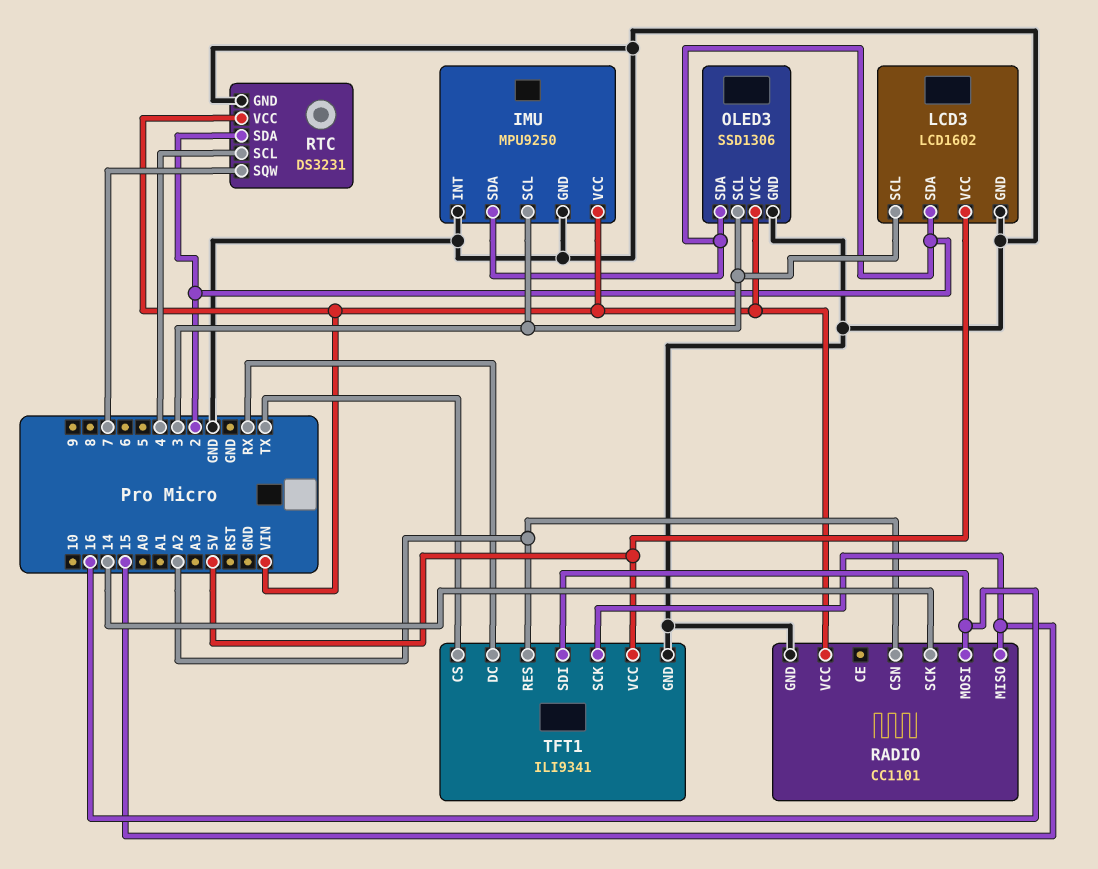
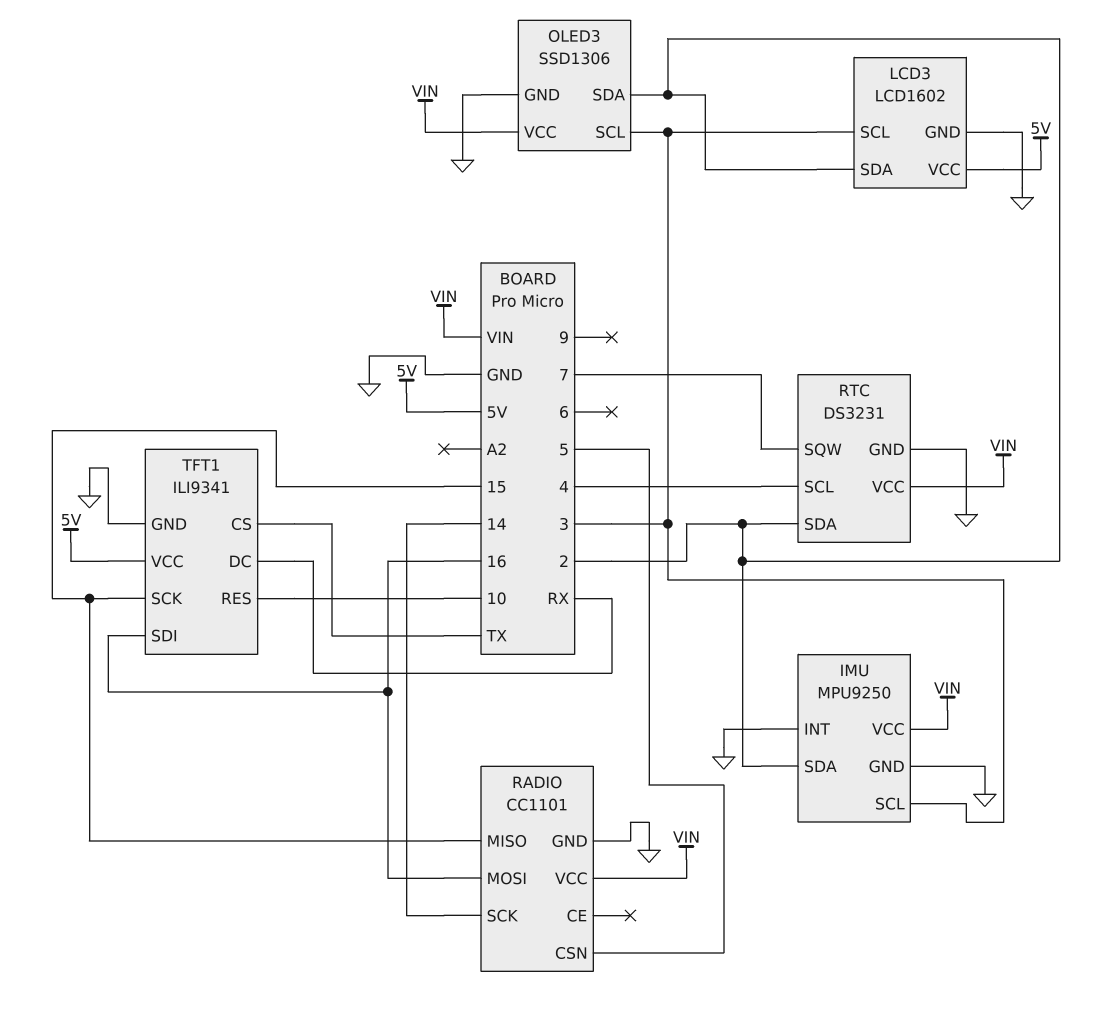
RADIO pin CSN: A2 -> 5
TFT1 pin RES: A2 -> 10

